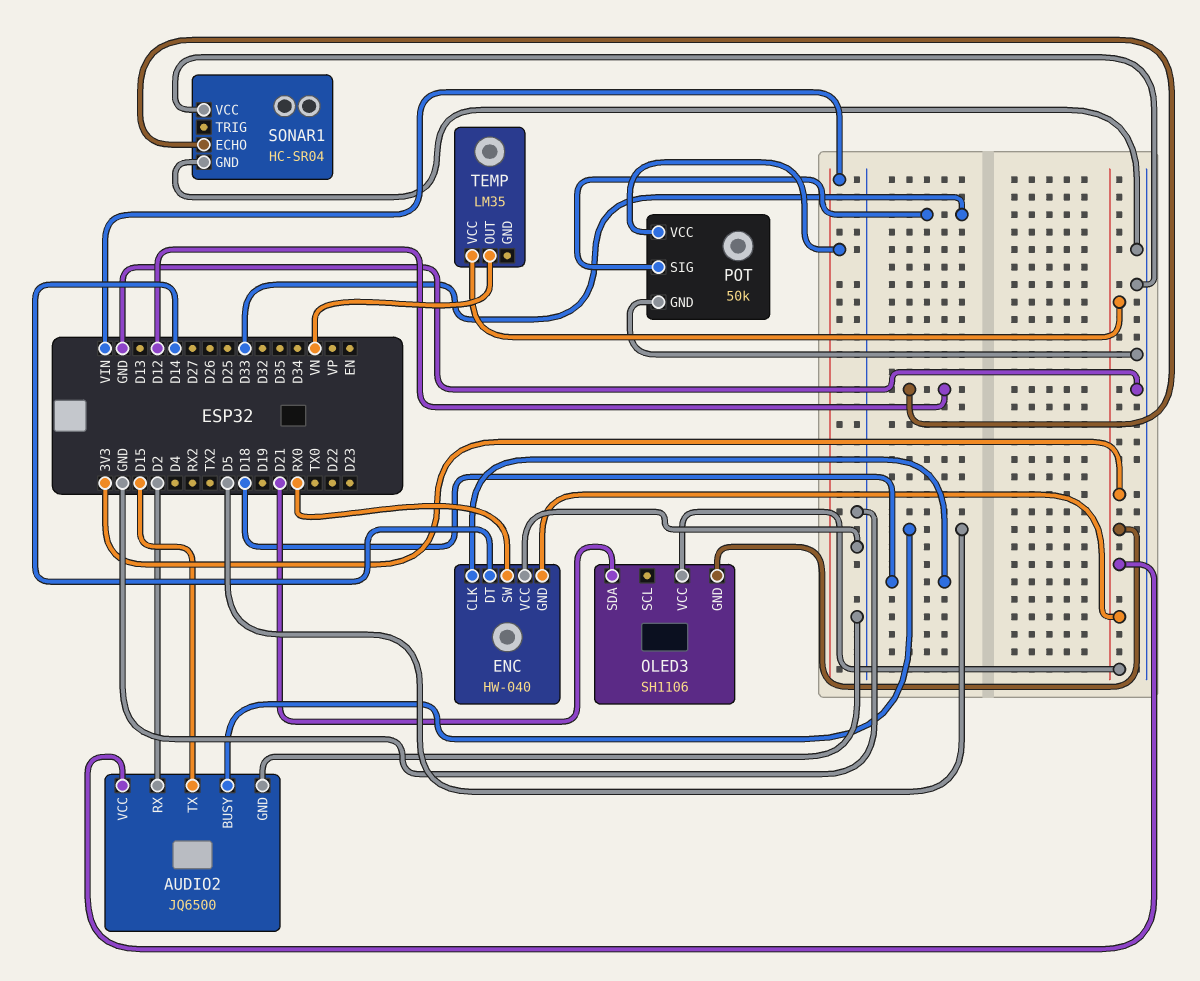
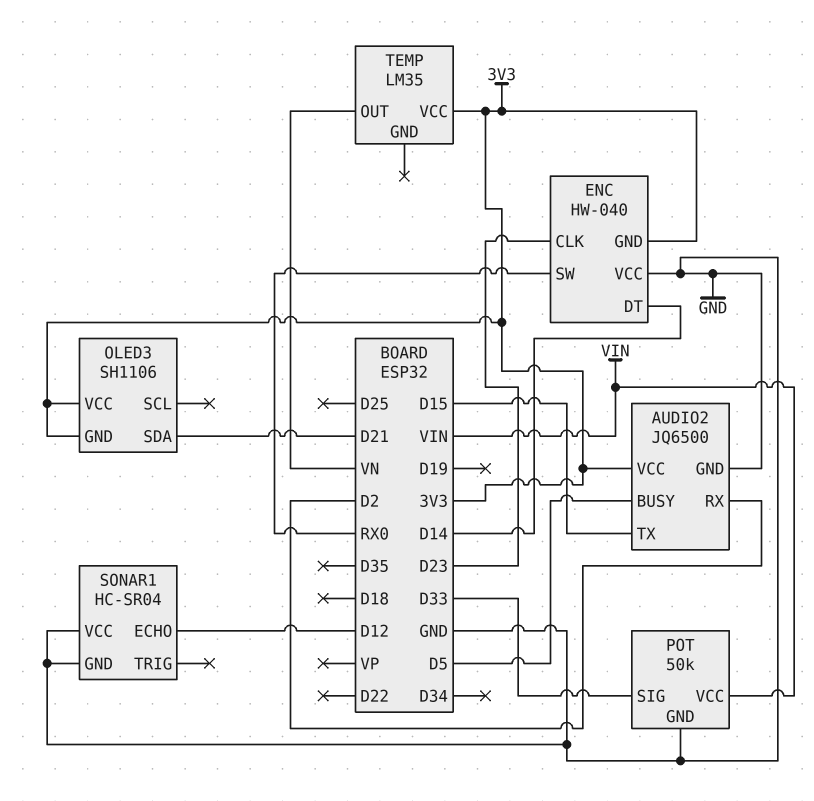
ENC pin CLK: D18 -> D23

